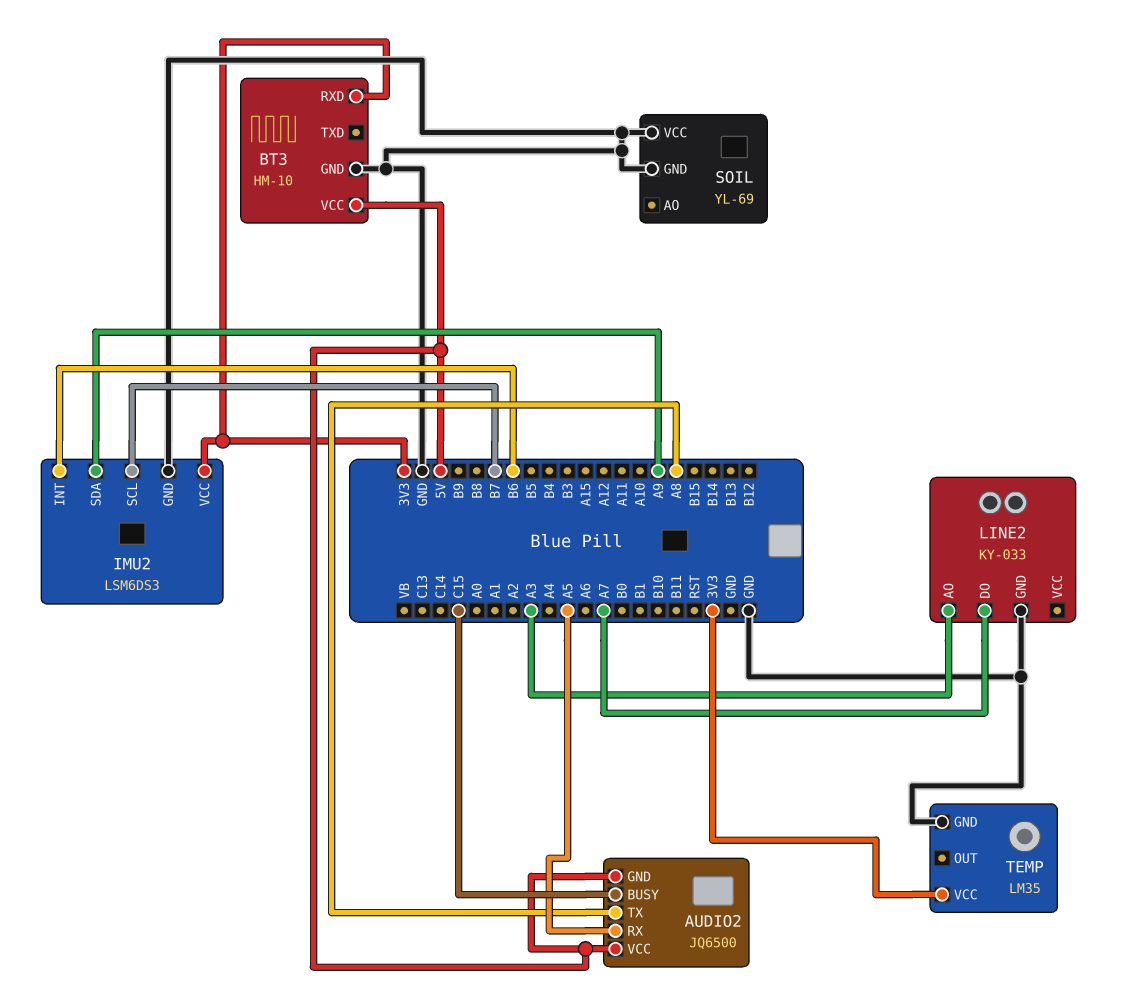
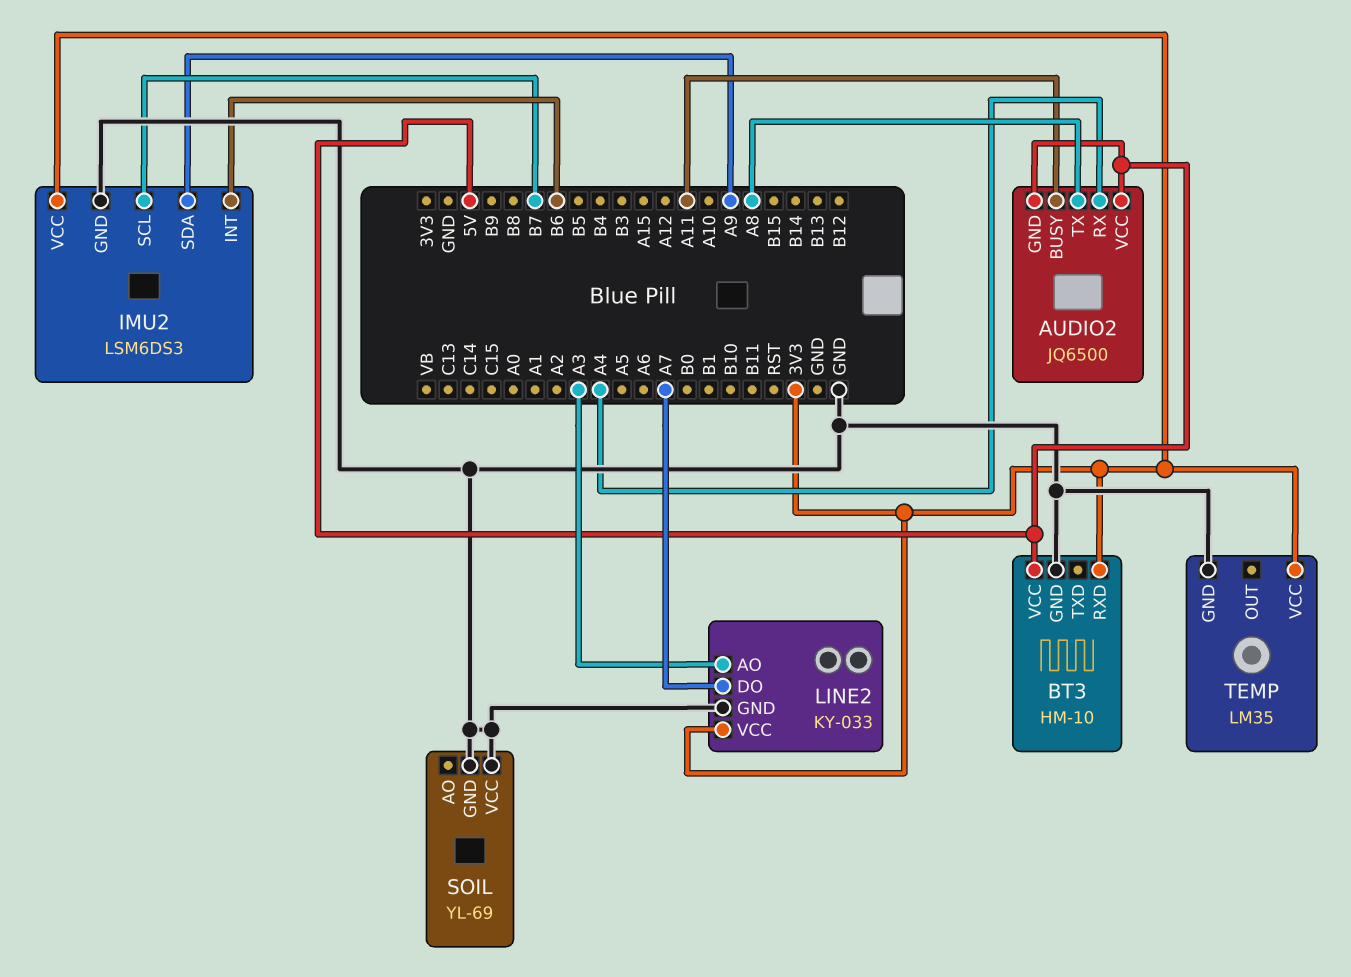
AUDIO2 pin BUSY: C15 -> A11
AUDIO2 pin RX: A5 -> A4
LINE2 pin VCC: none -> 3V3

